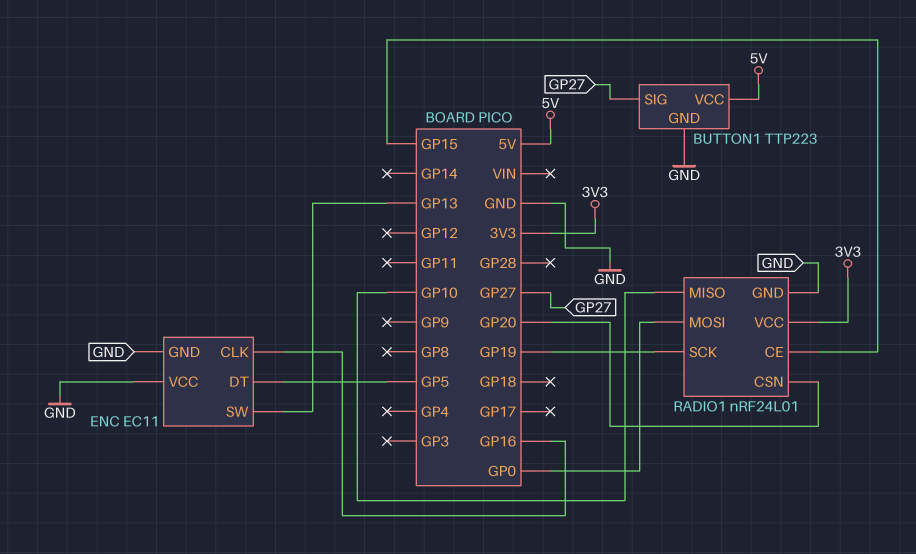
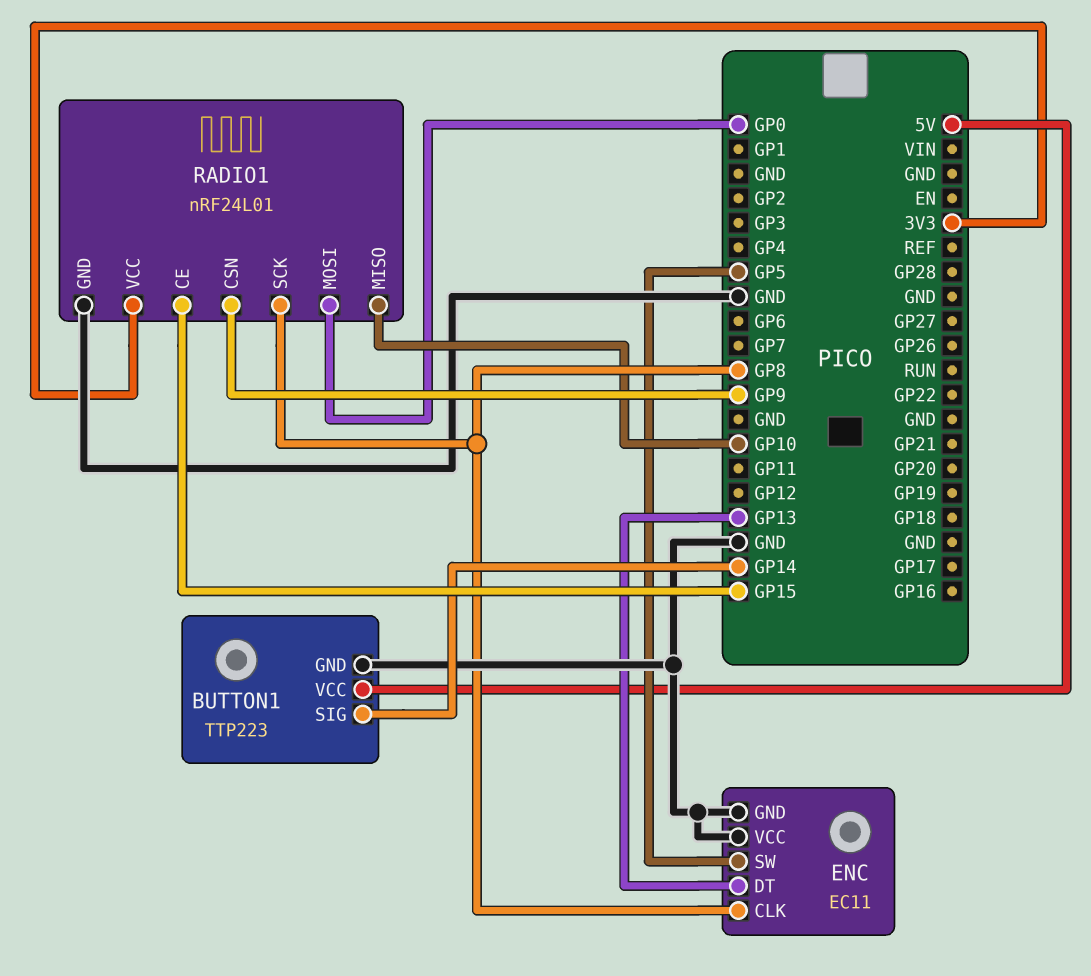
BUTTON1 pin SIG: GP27 -> GP14
ENC pin CLK: GP16 -> GP8
ENC pin DT: GP5 -> GP13
ENC pin SW: GP13 -> GP5
RADIO1 pin CSN: GP20 -> GP9
RADIO1 pin SCK: GP19 -> GP8

